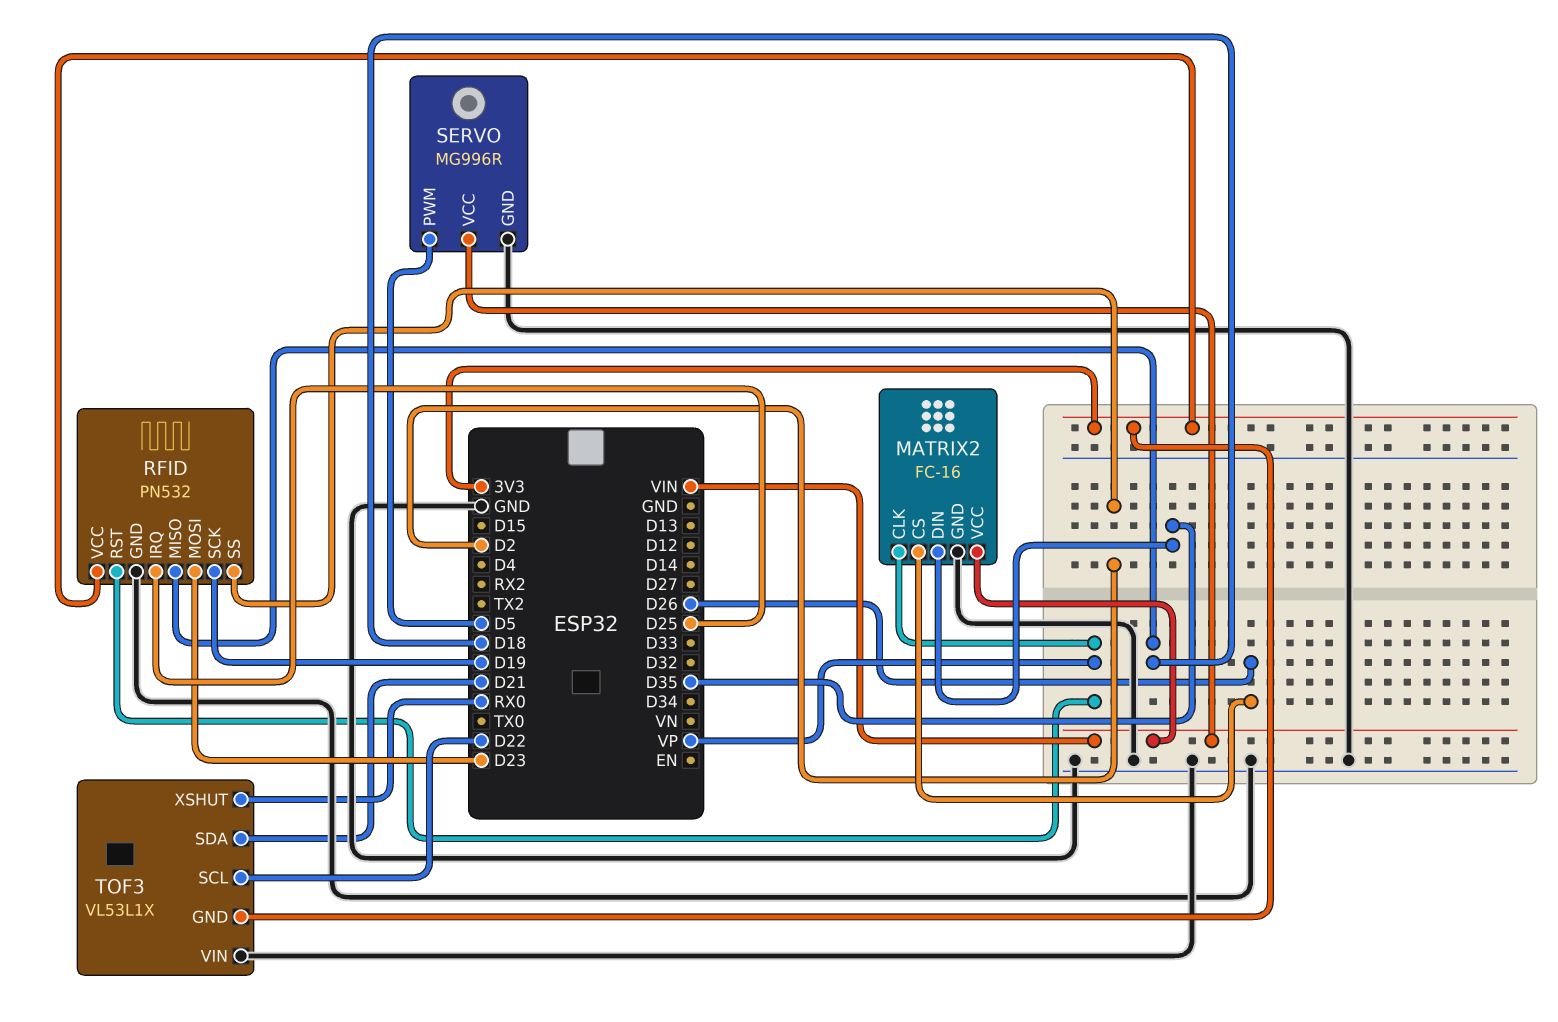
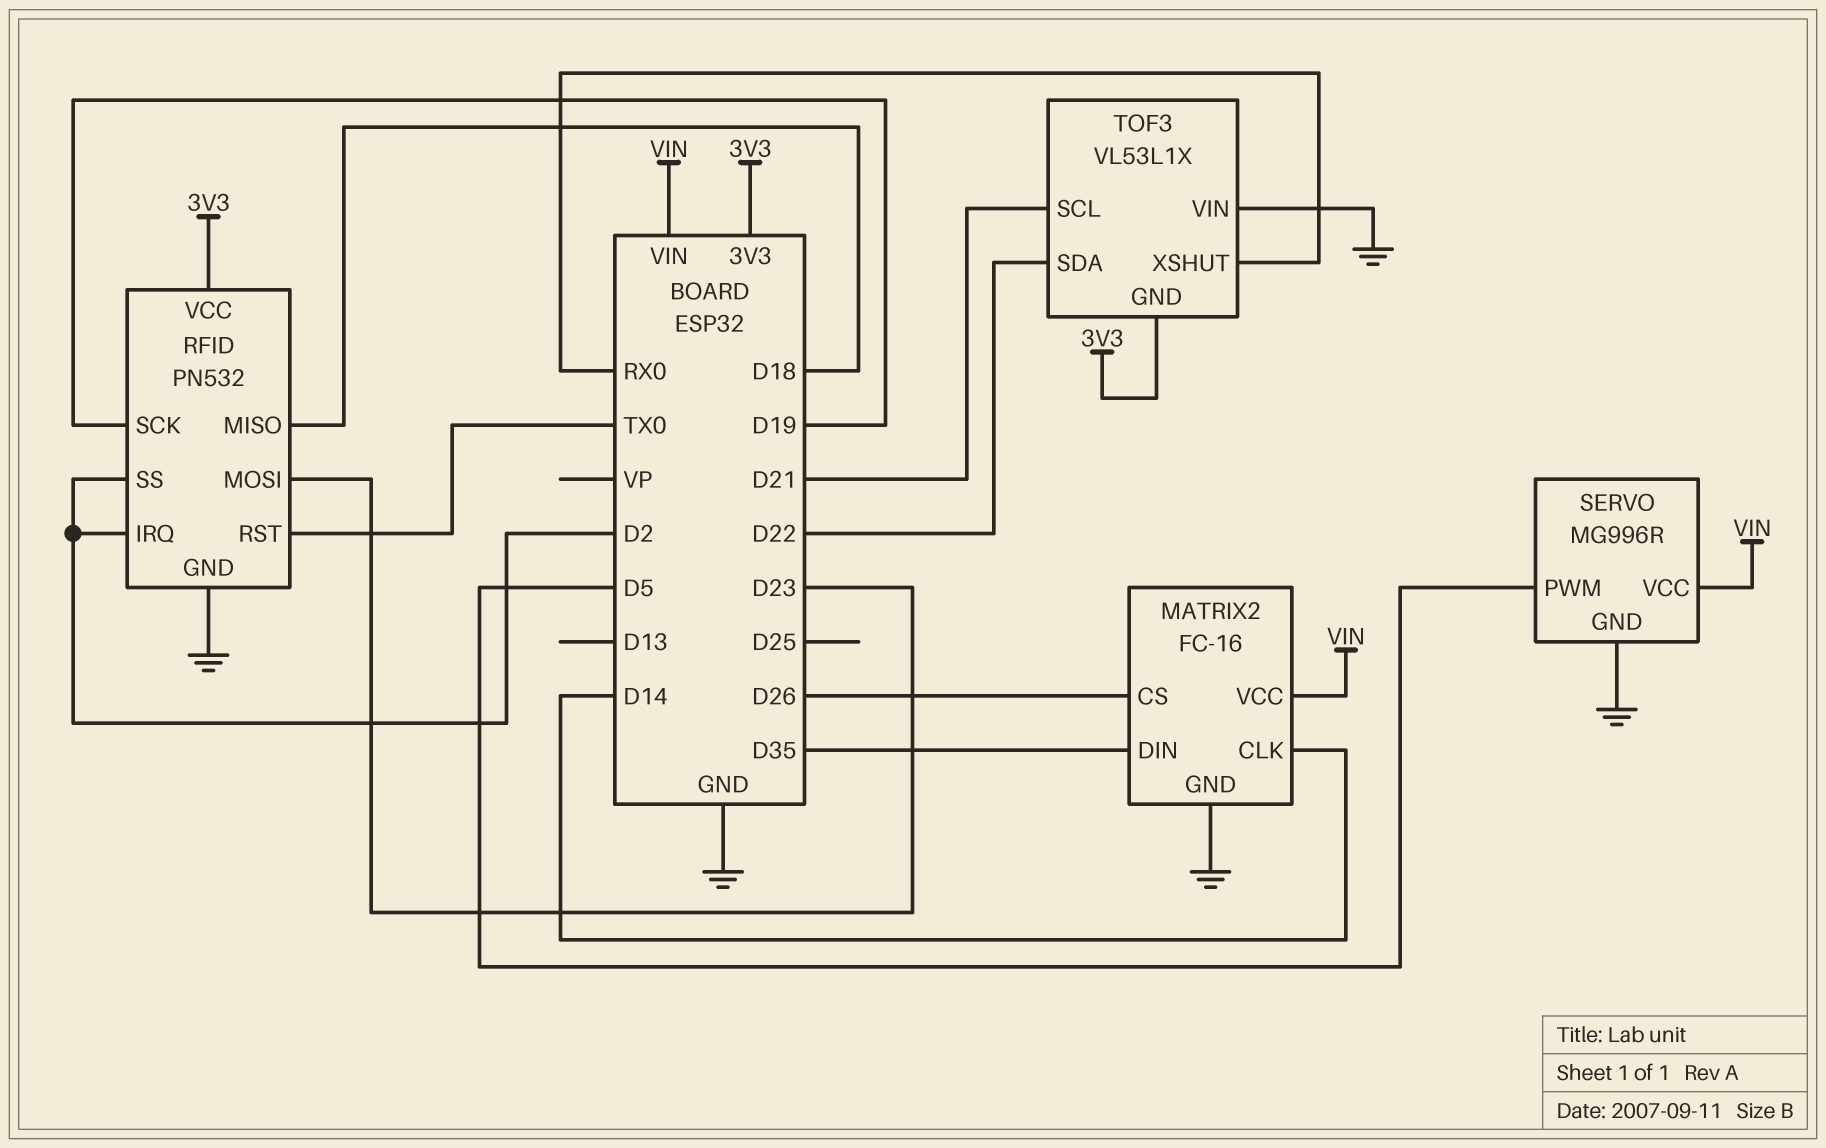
MATRIX2 pin CLK: VP -> D14
RFID pin IRQ: D25 -> D2
RFID pin RST: VP -> TX0
TOF3 pin SCL: D22 -> D21
TOF3 pin SDA: D21 -> D22

